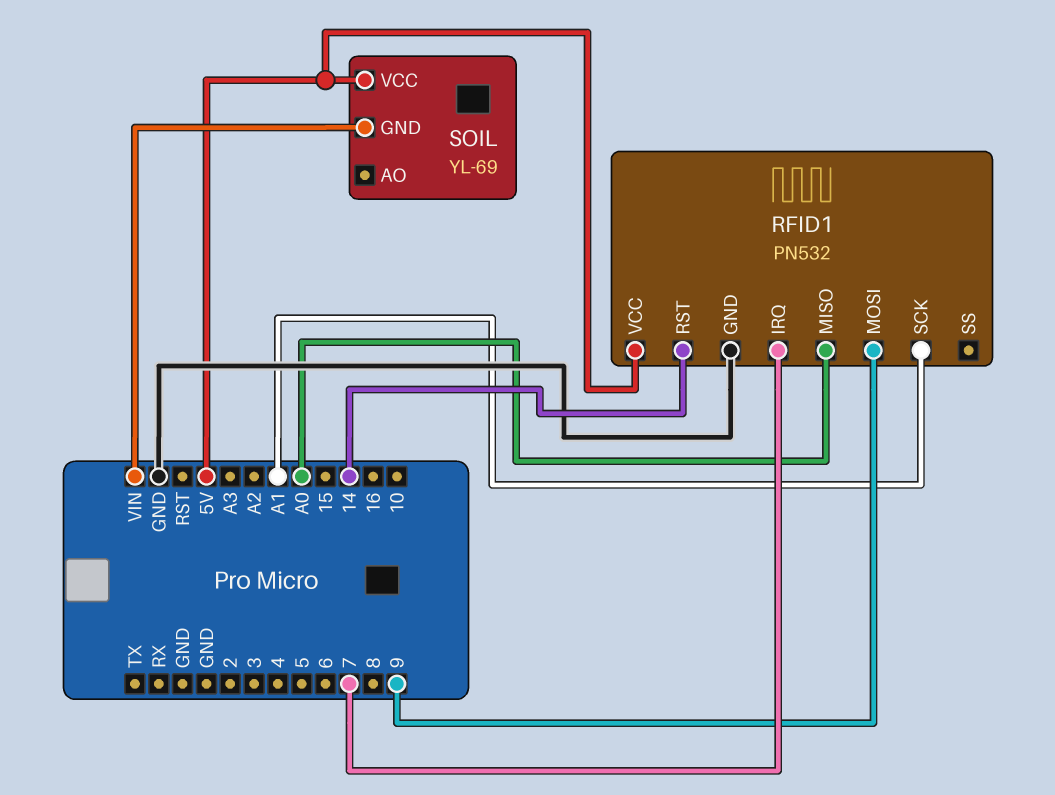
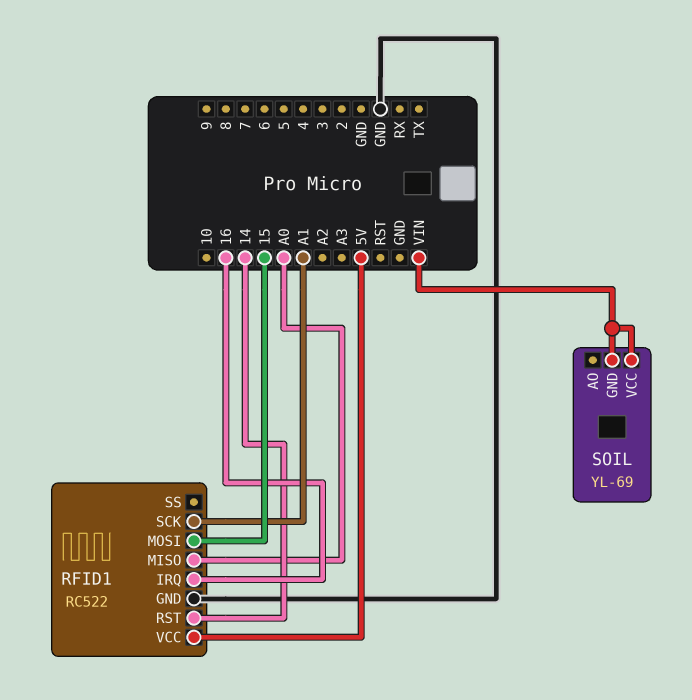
RFID1: PN532 -> RC522
RFID1 pin IRQ: 7 -> 16
RFID1 pin MOSI: 9 -> 15
SOIL pin VCC: 5V -> VIN

